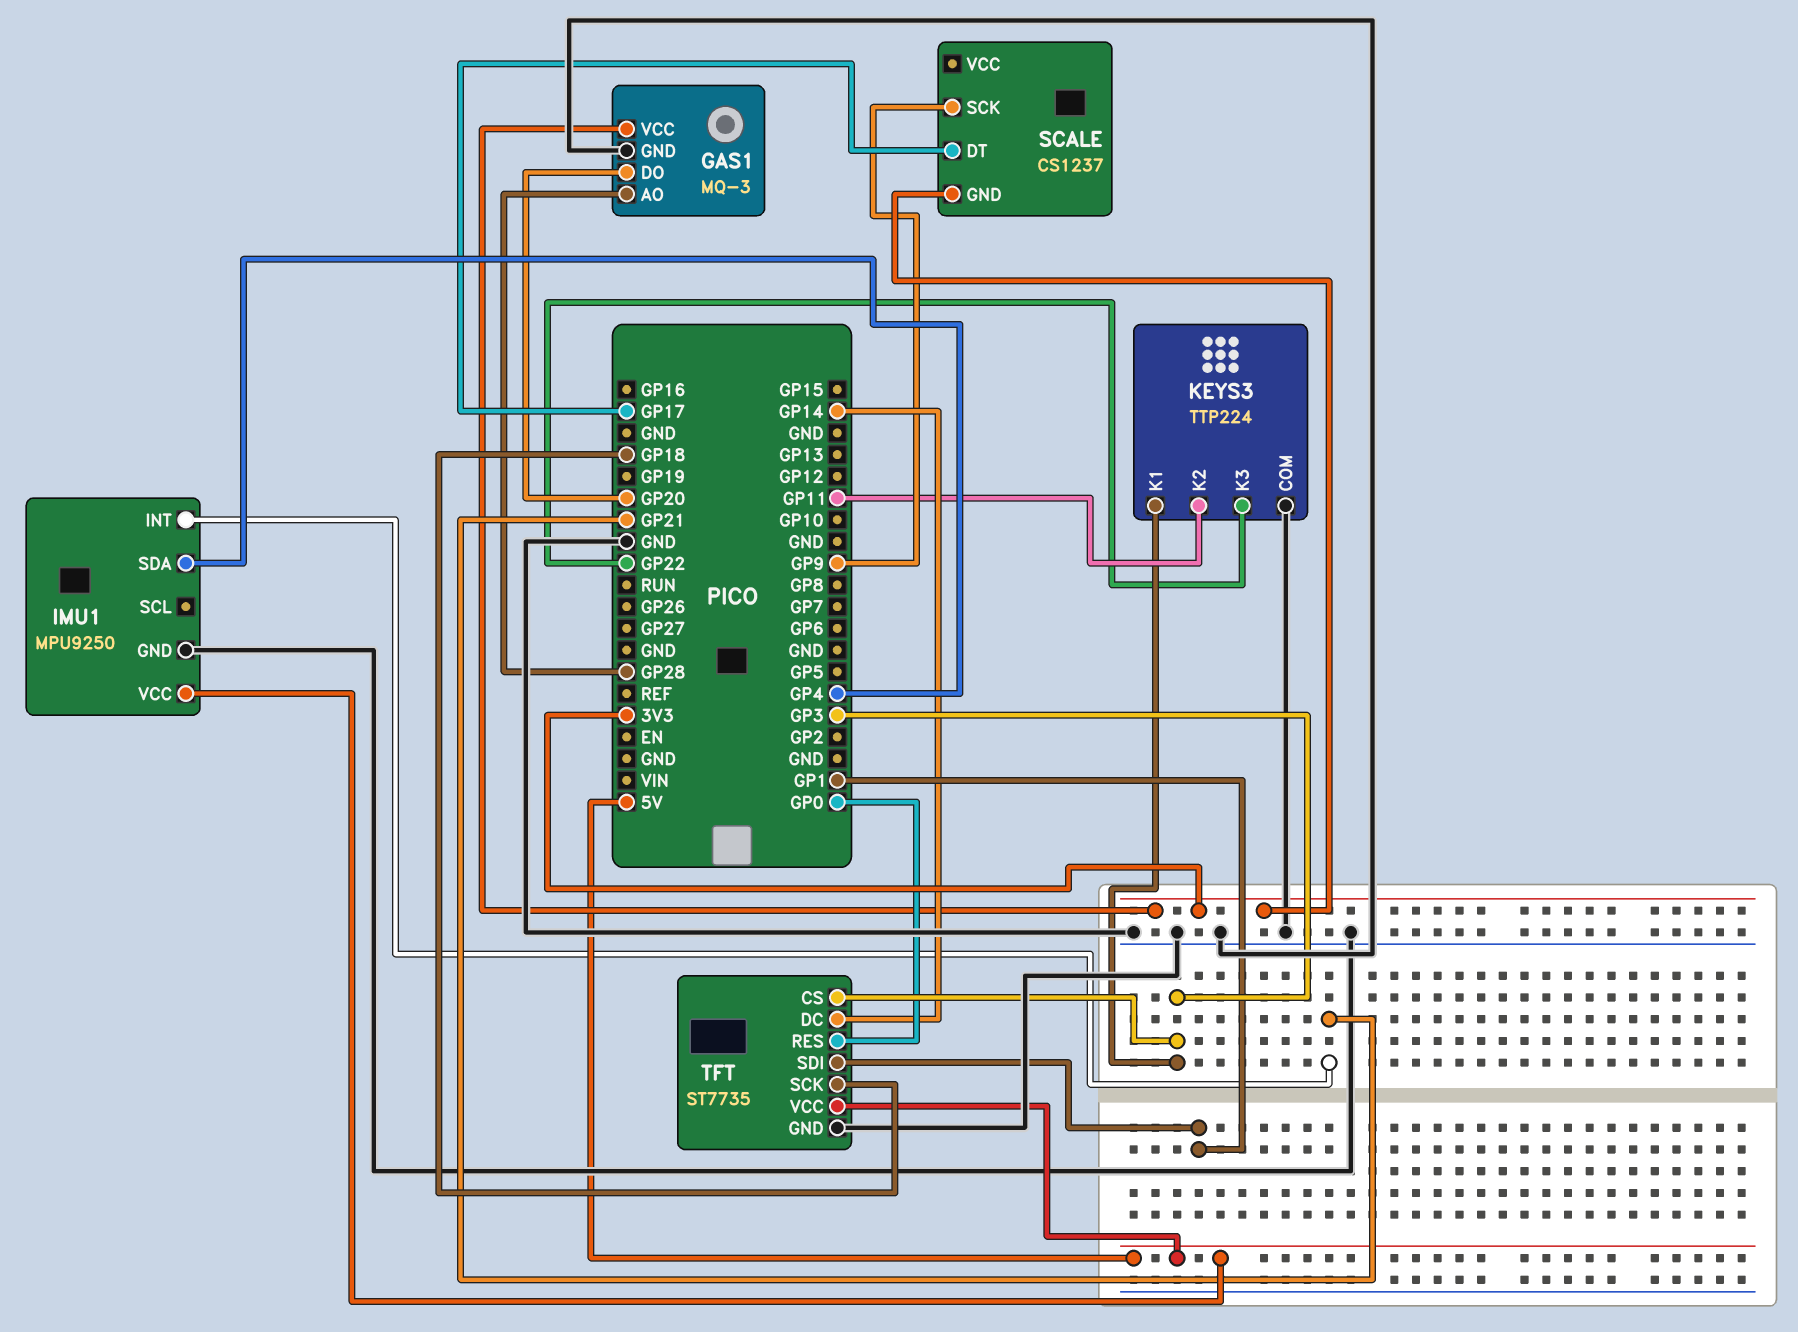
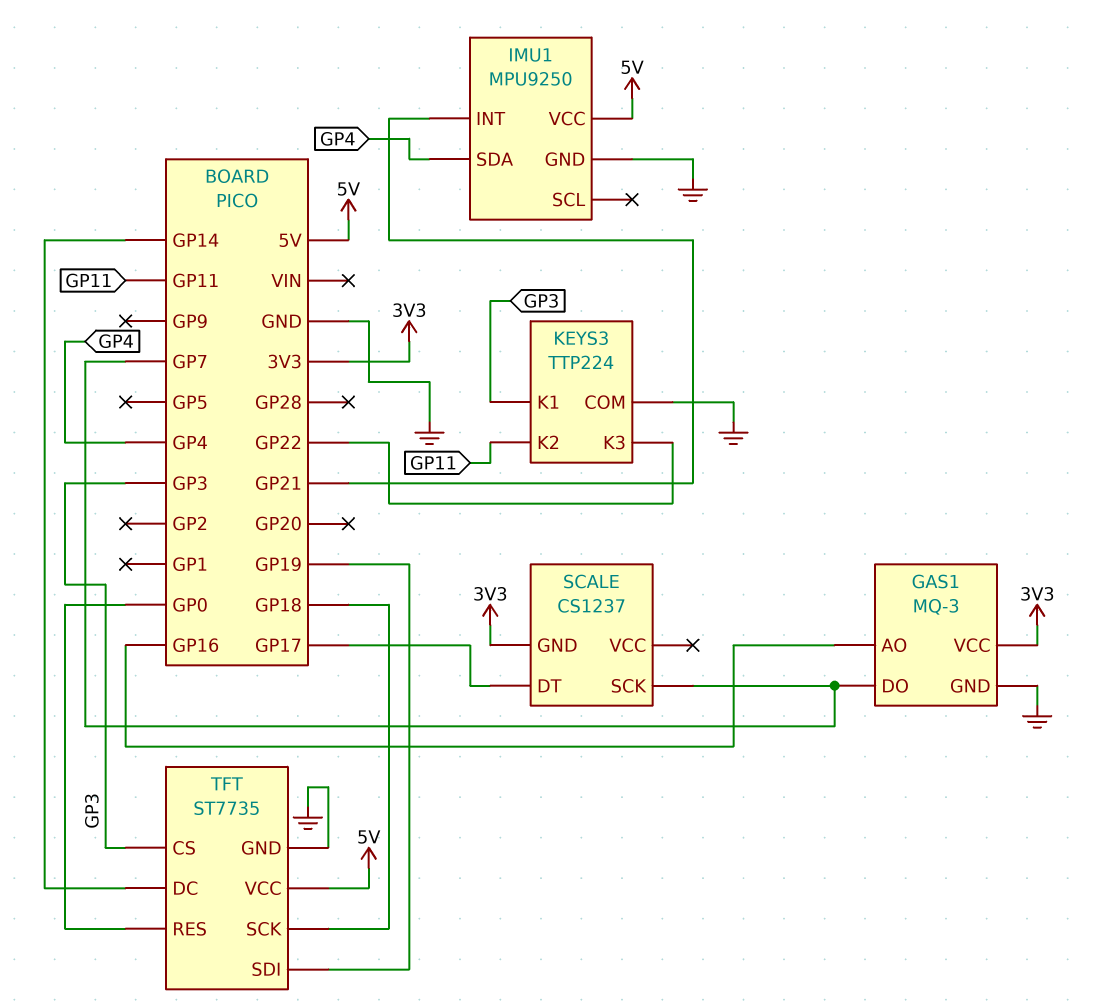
GAS1 pin AO: GP28 -> GP16
GAS1 pin DO: GP20 -> GP7
SCALE pin SCK: GP9 -> GP7
TFT pin SDI: GP1 -> GP19

